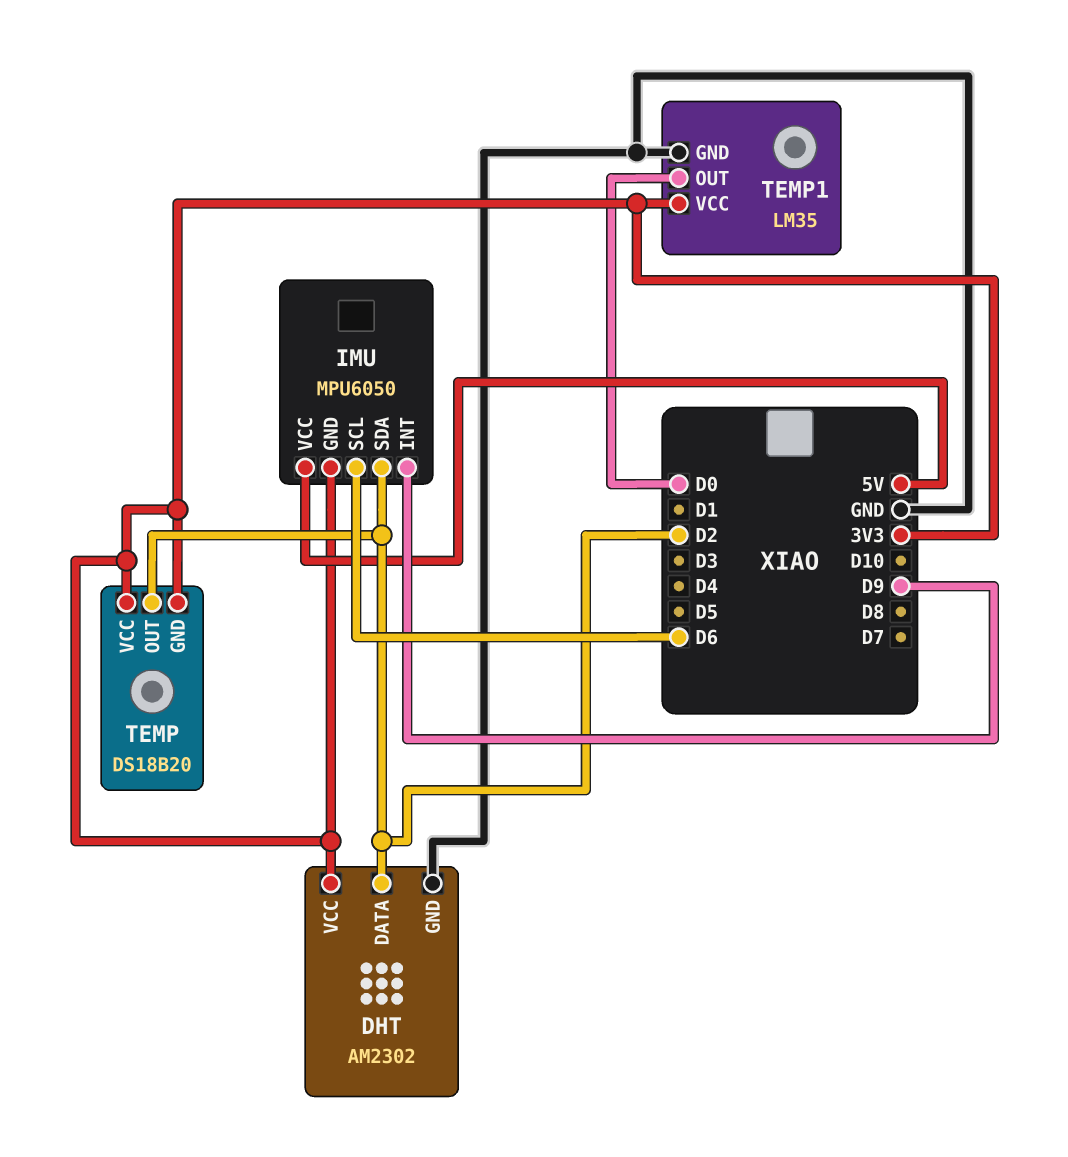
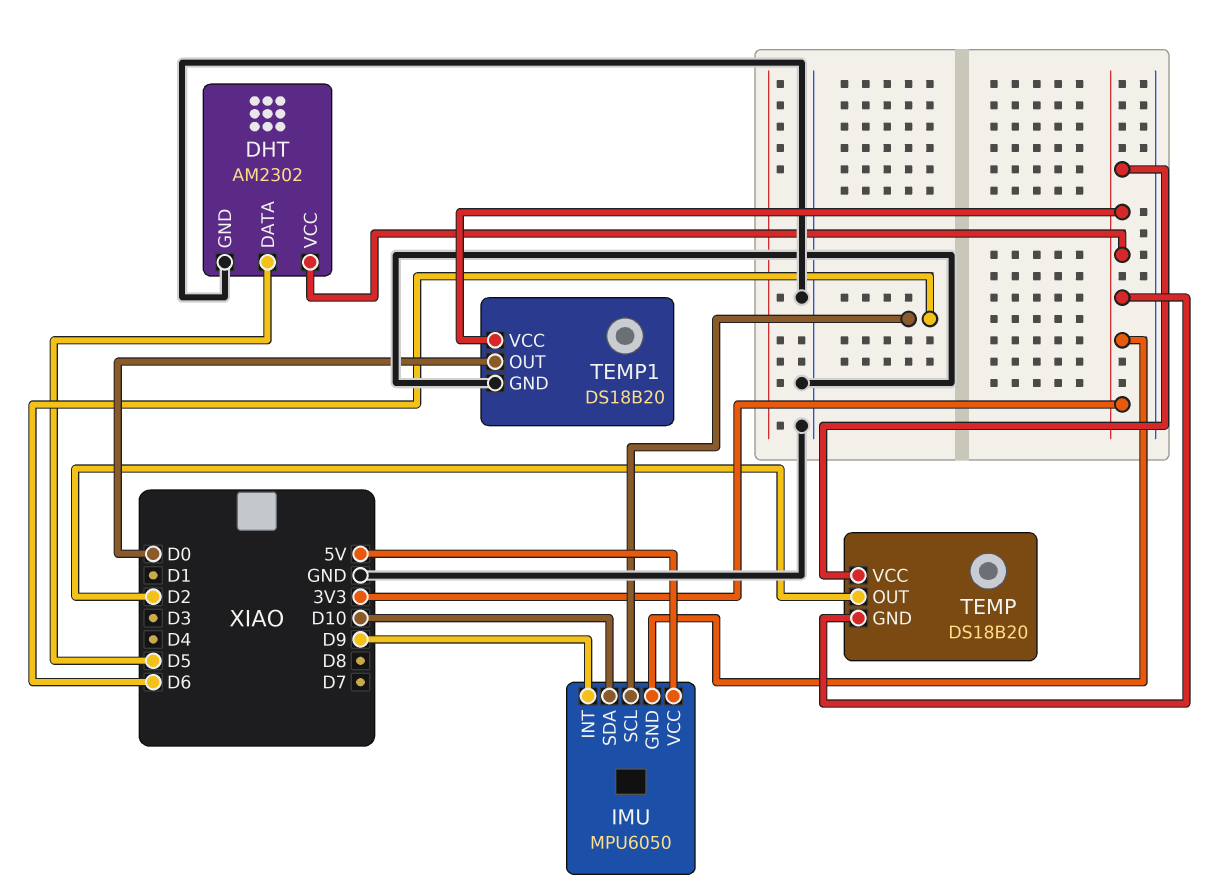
DHT pin DATA: D2 -> D5
IMU pin SDA: D2 -> D10
TEMP1: LM35 -> DS18B20

